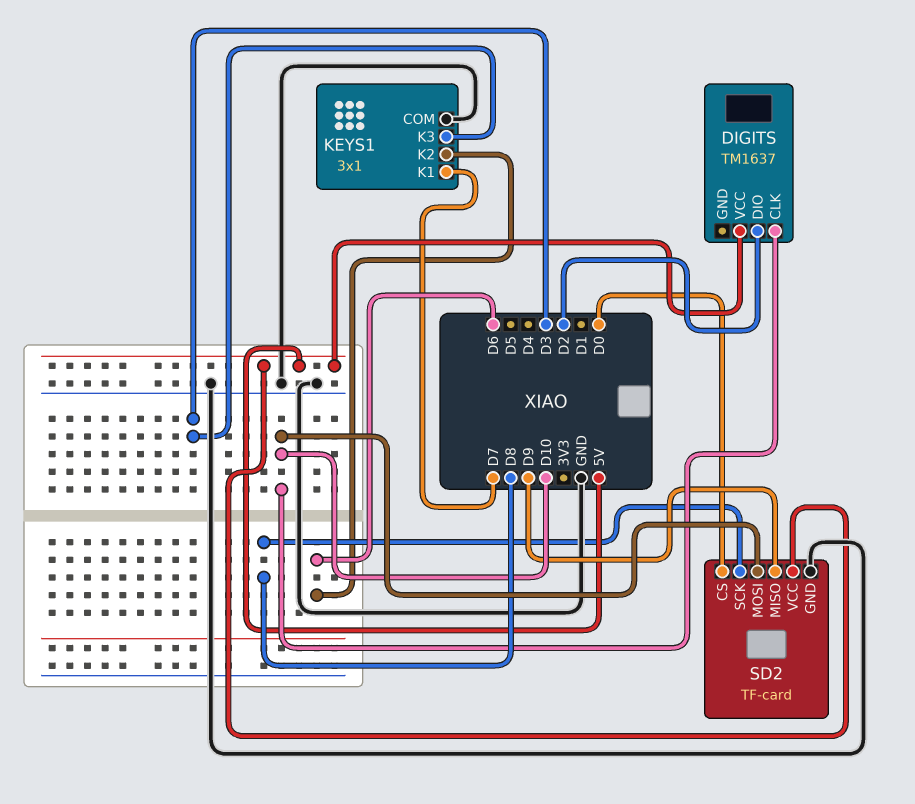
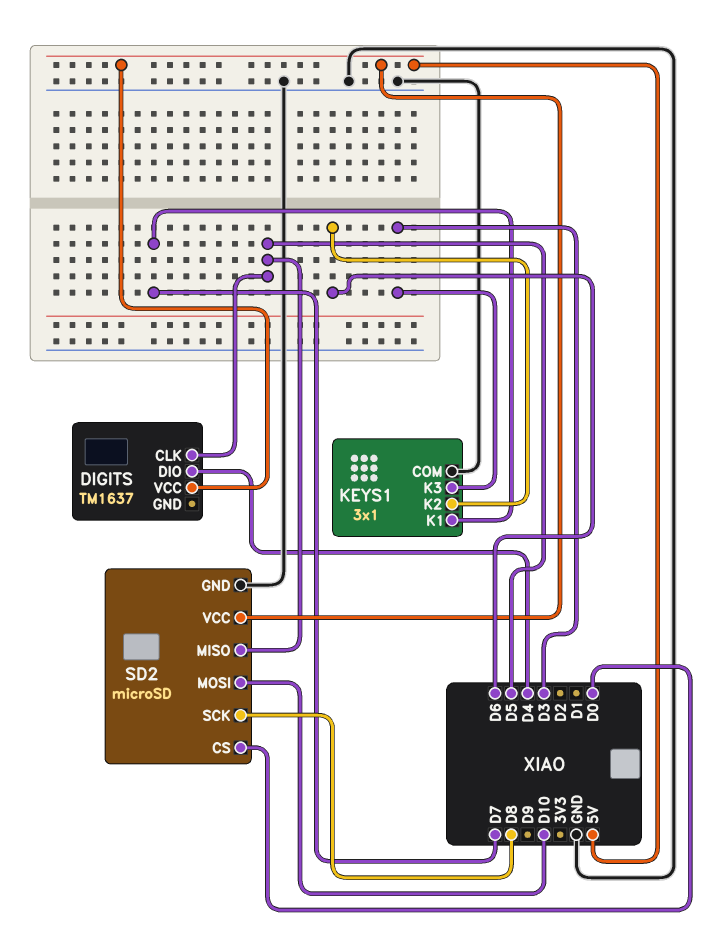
DIGITS pin CLK: D10 -> D5
DIGITS pin DIO: D2 -> D4
SD2: TF-card -> microSD
SD2 pin MISO: D9 -> D5

